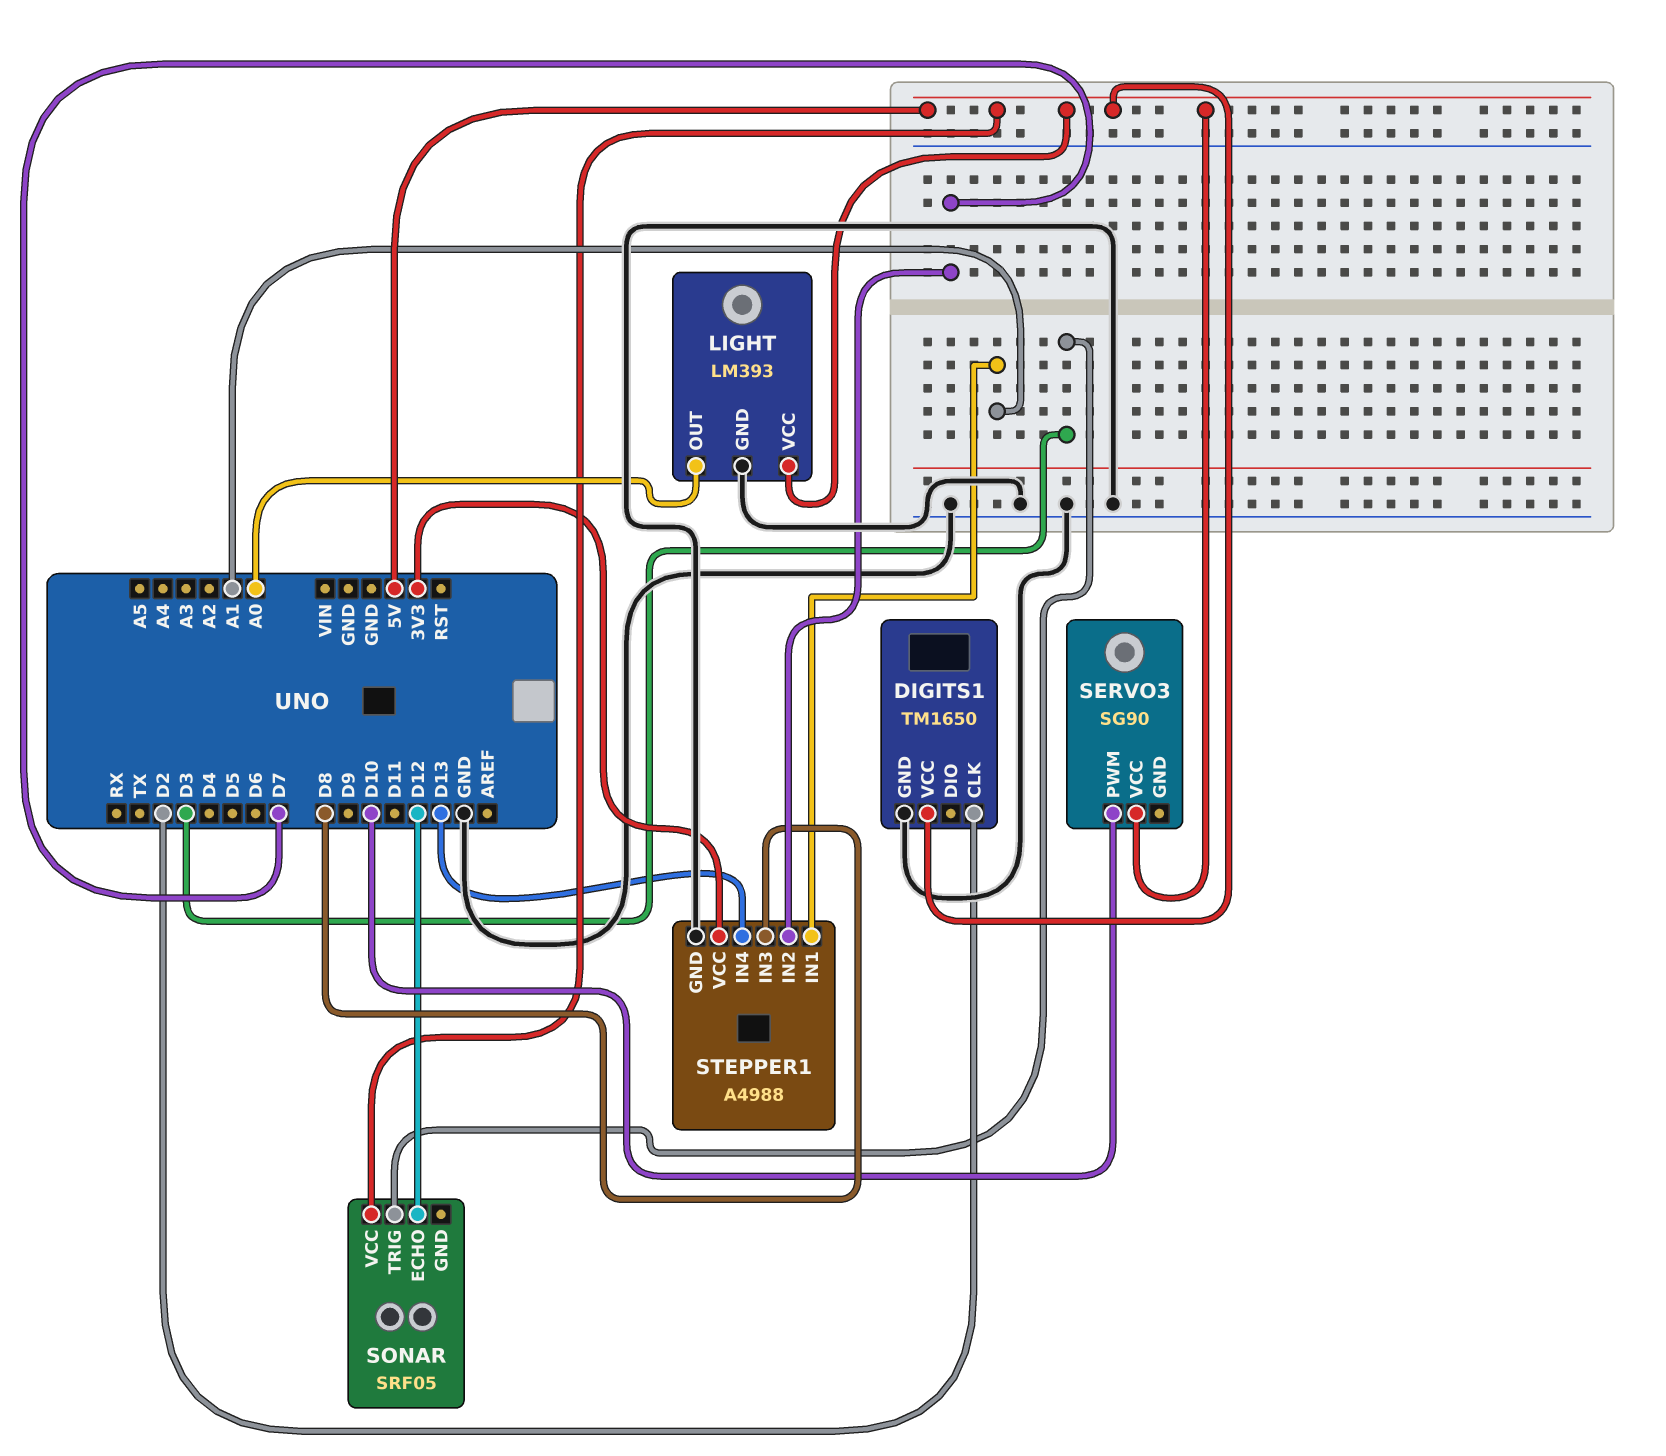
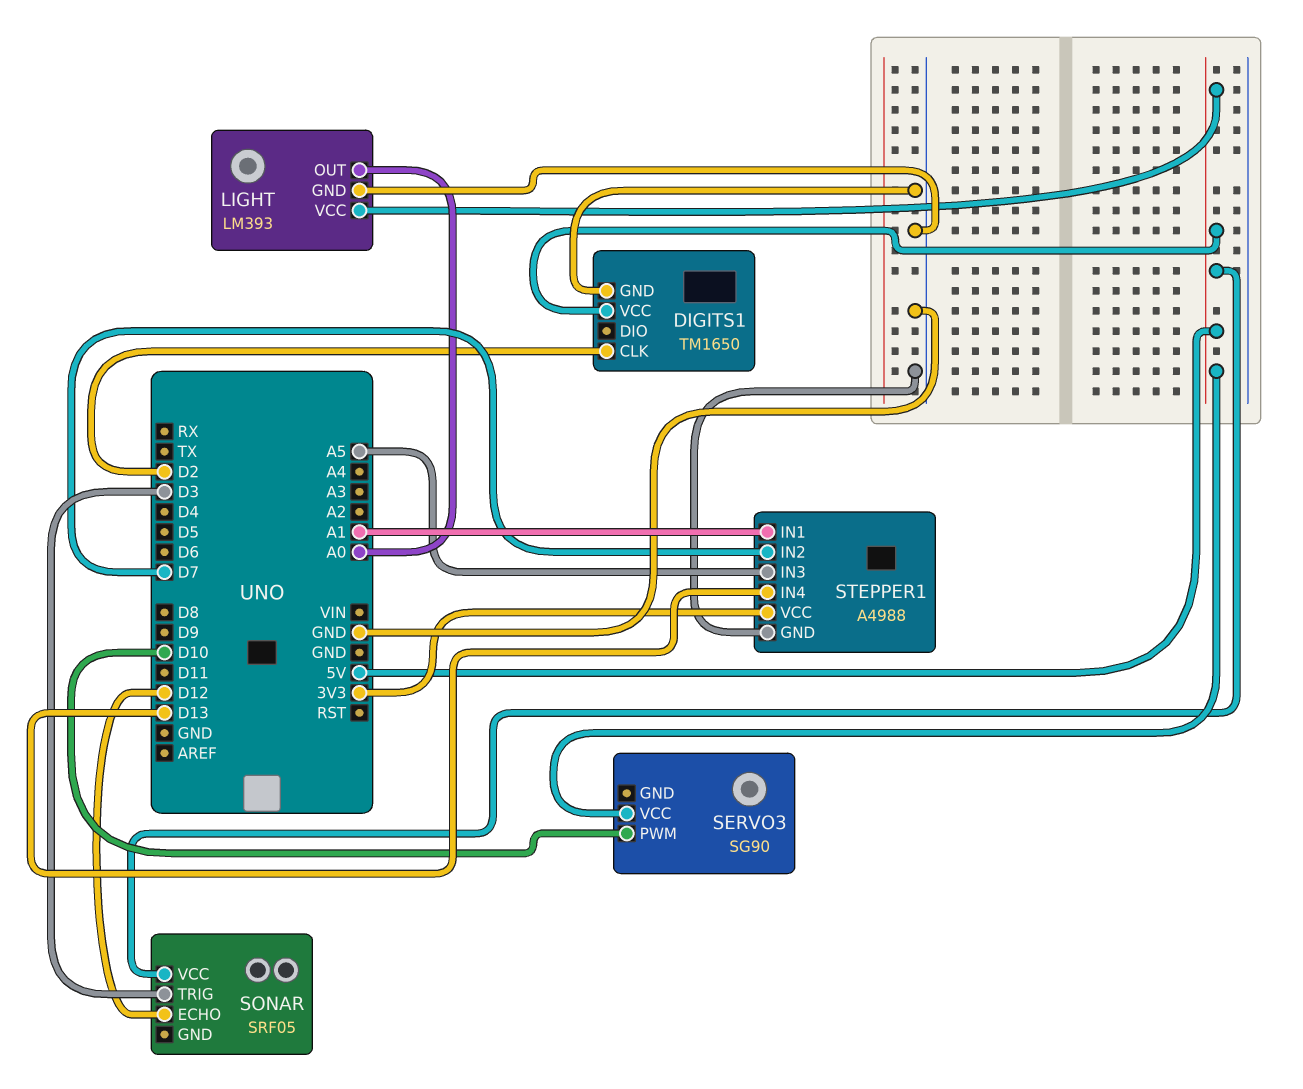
STEPPER1 pin IN3: D8 -> A5

